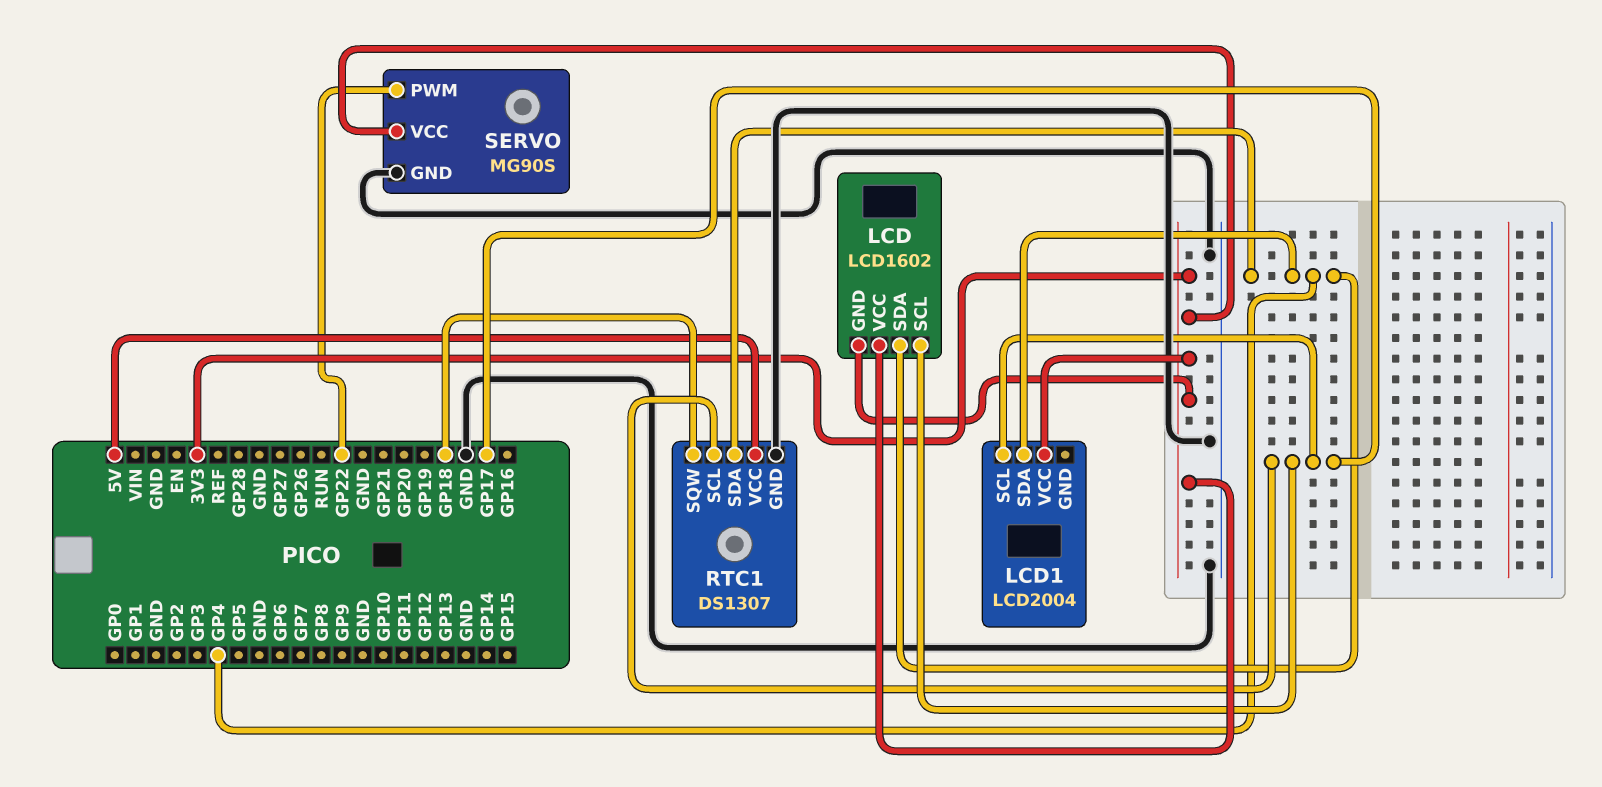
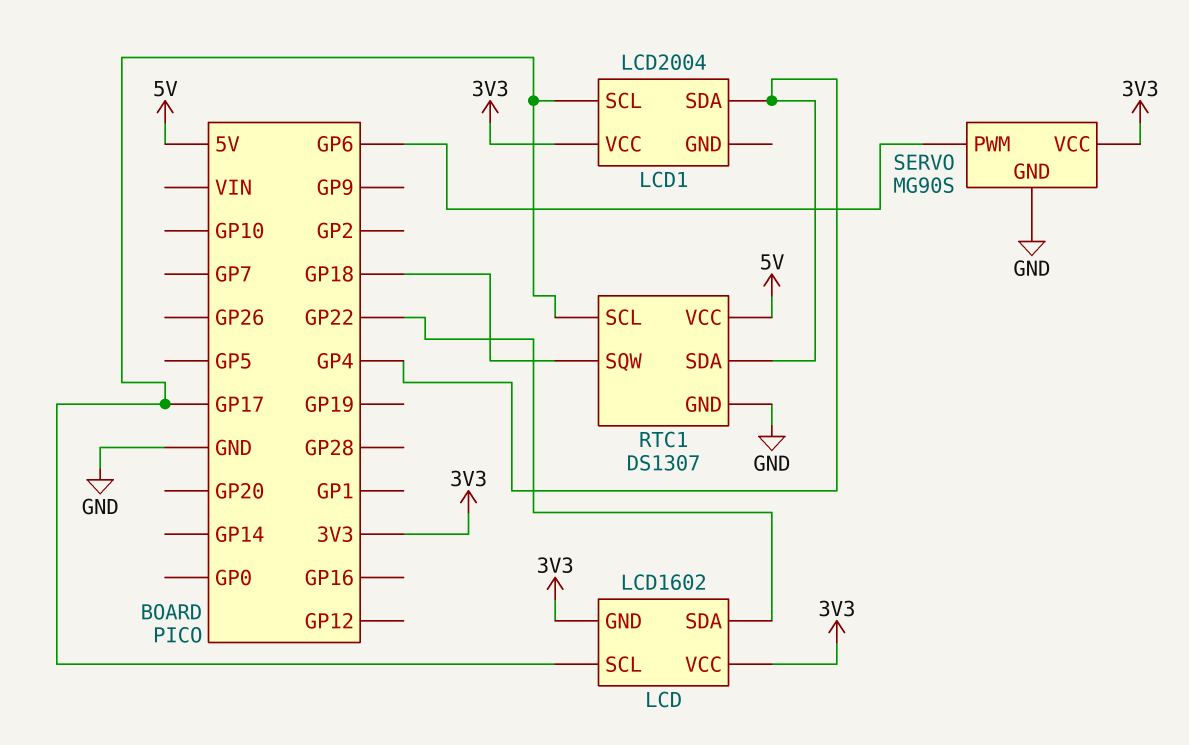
LCD pin SDA: GP4 -> GP22
SERVO pin PWM: GP22 -> GP6

